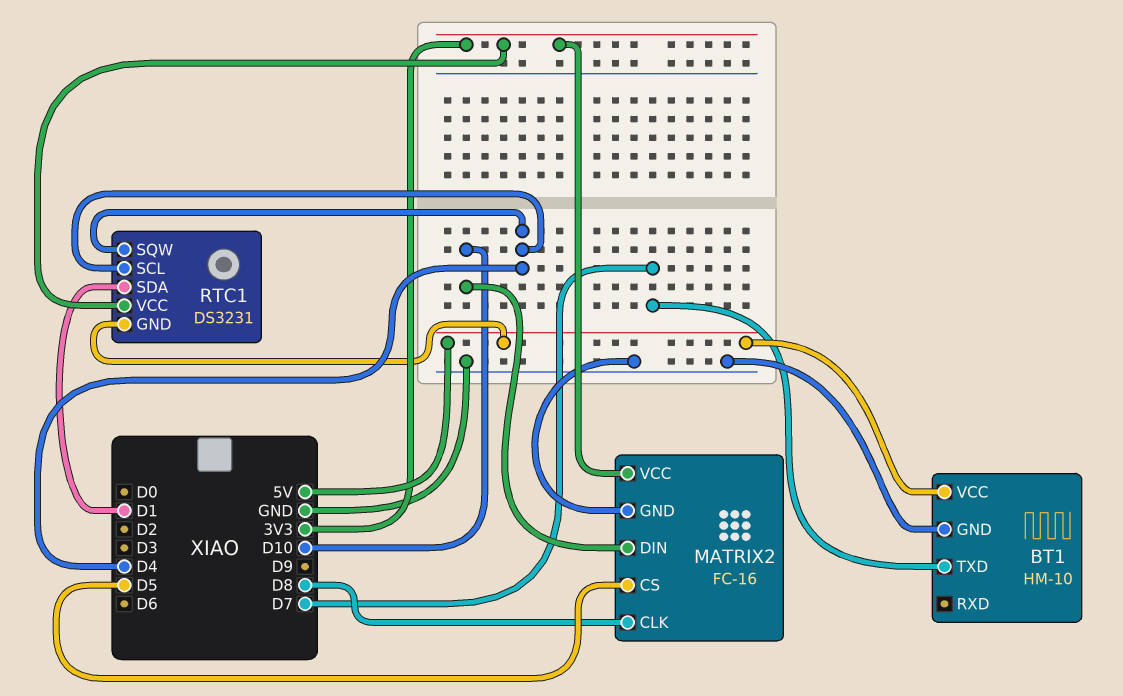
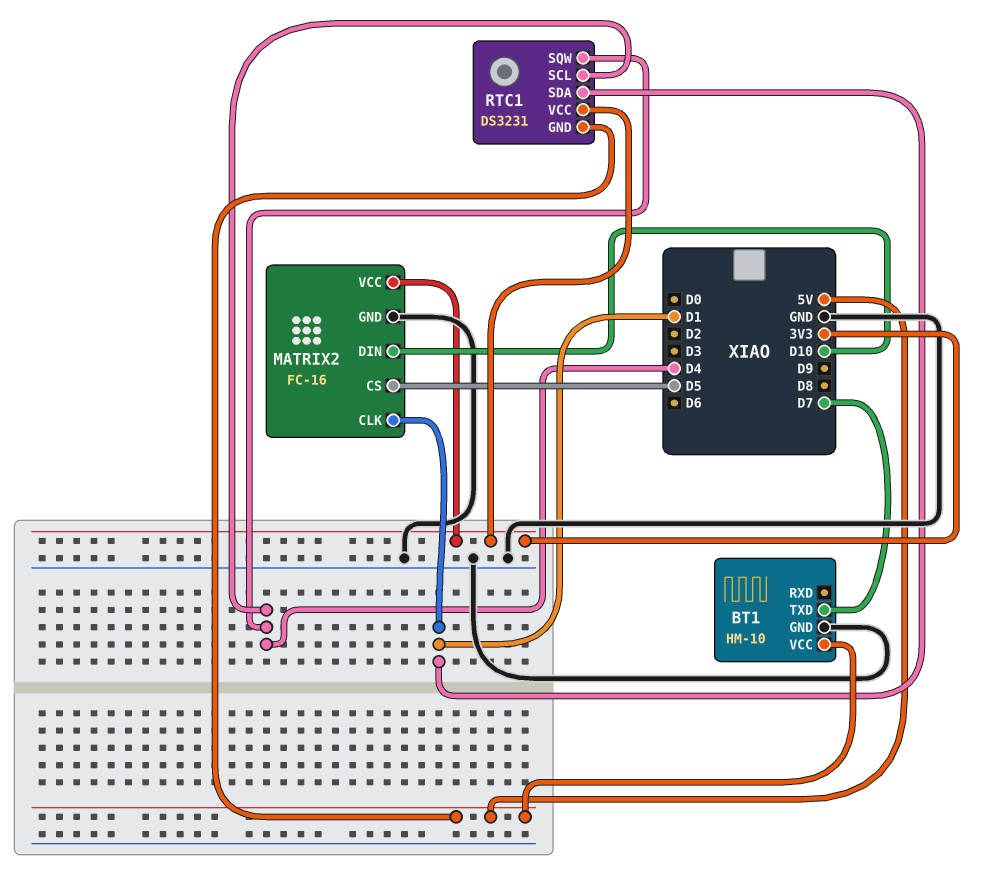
MATRIX2 pin CLK: D8 -> D1

